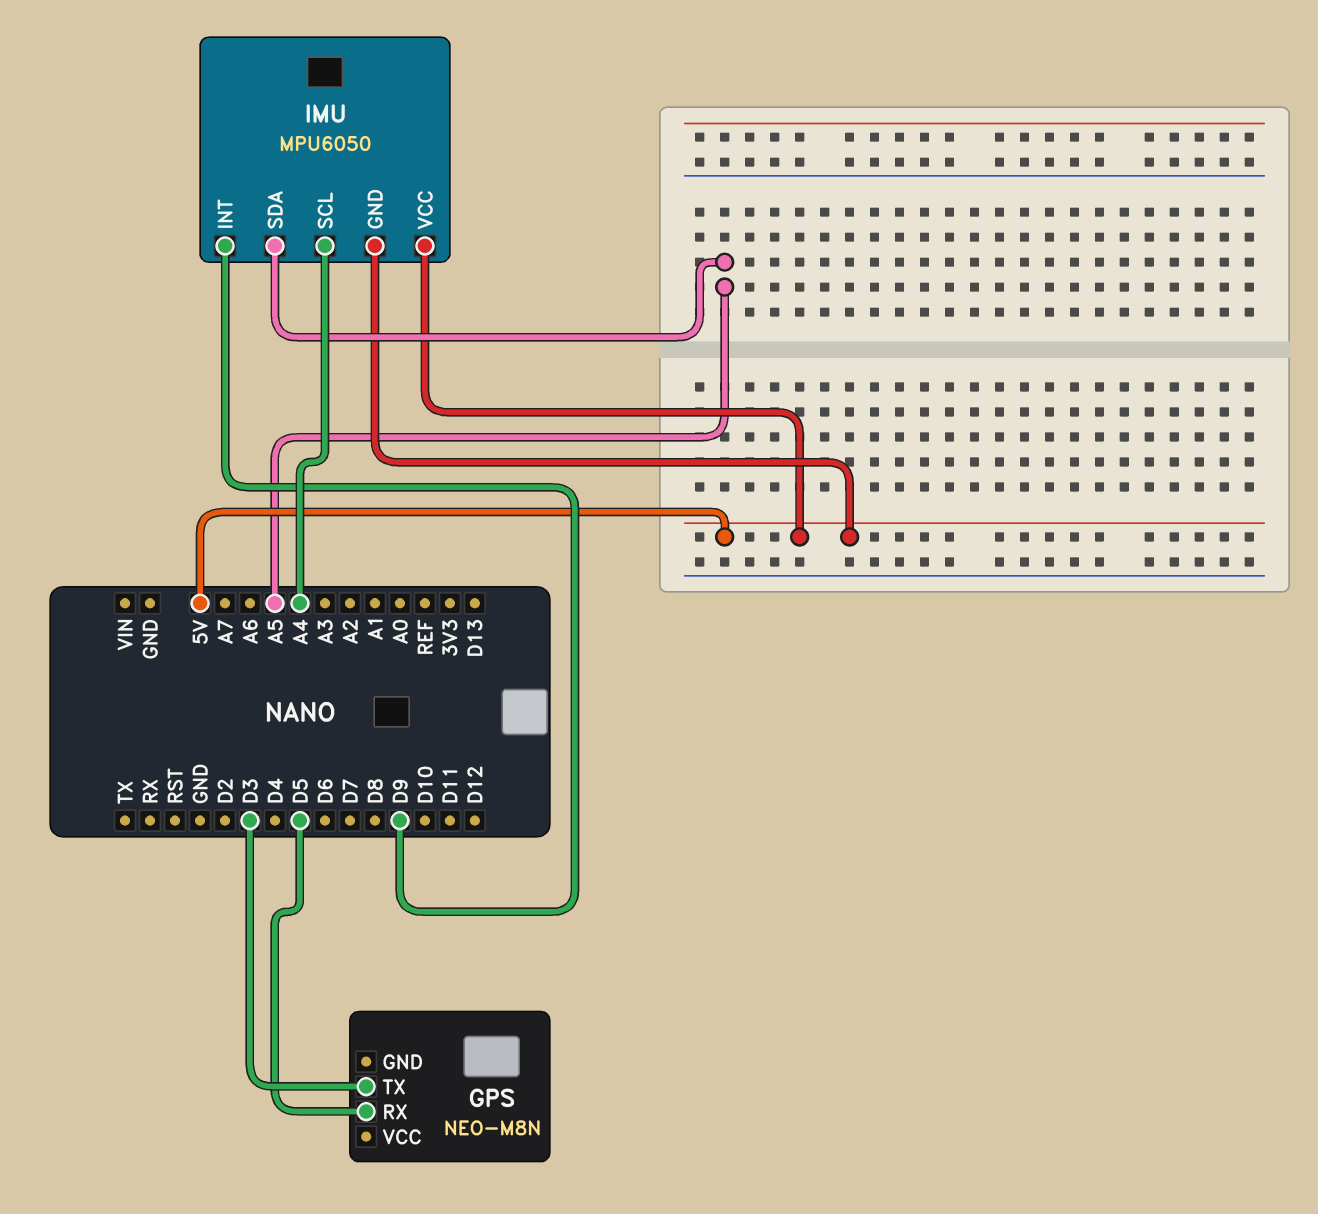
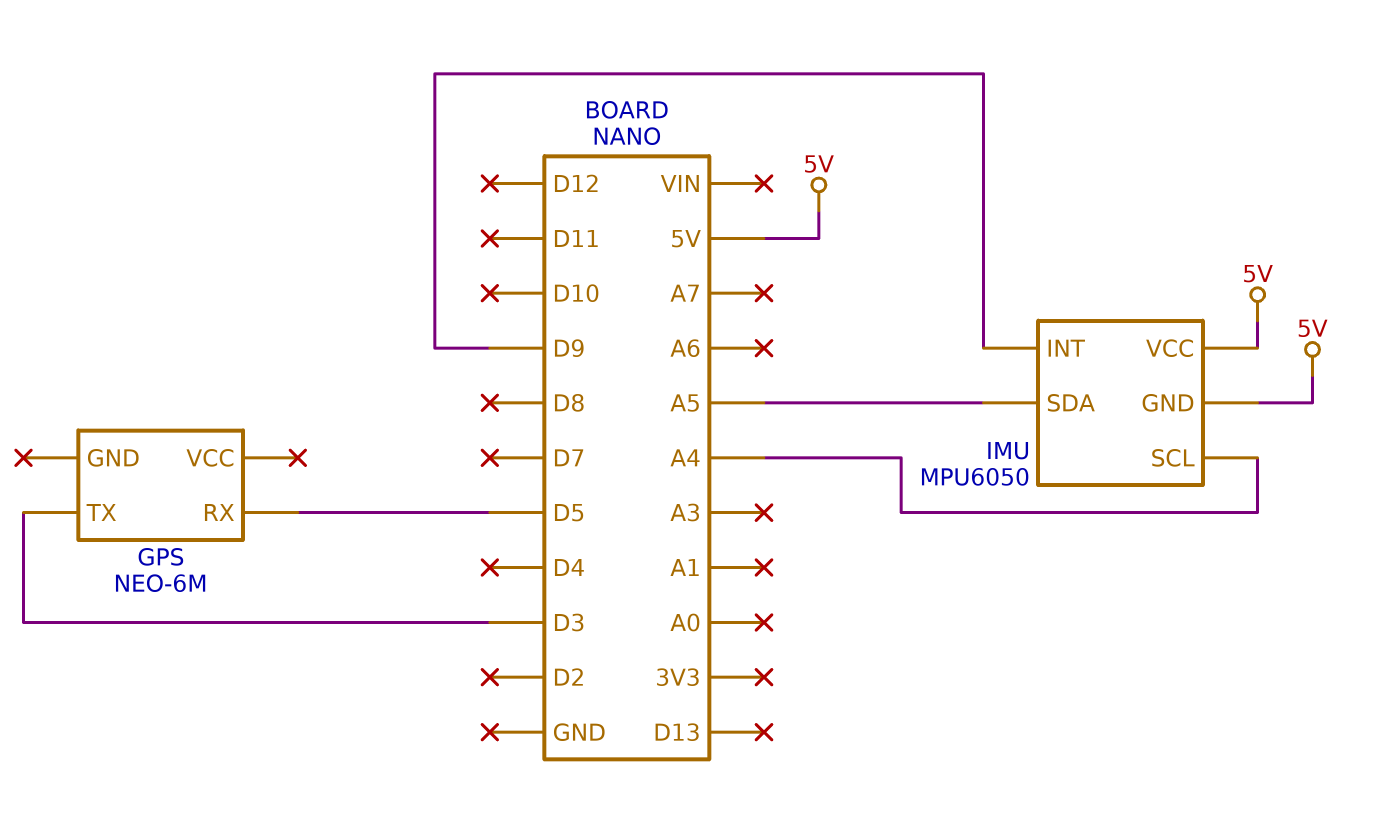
GPS: NEO-M8N -> NEO-6M

